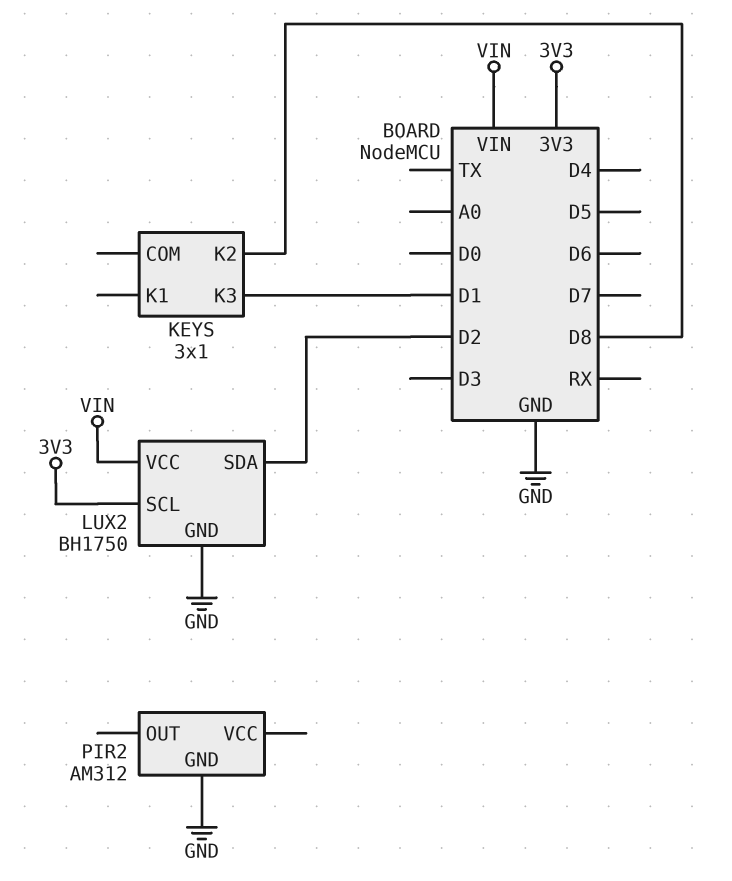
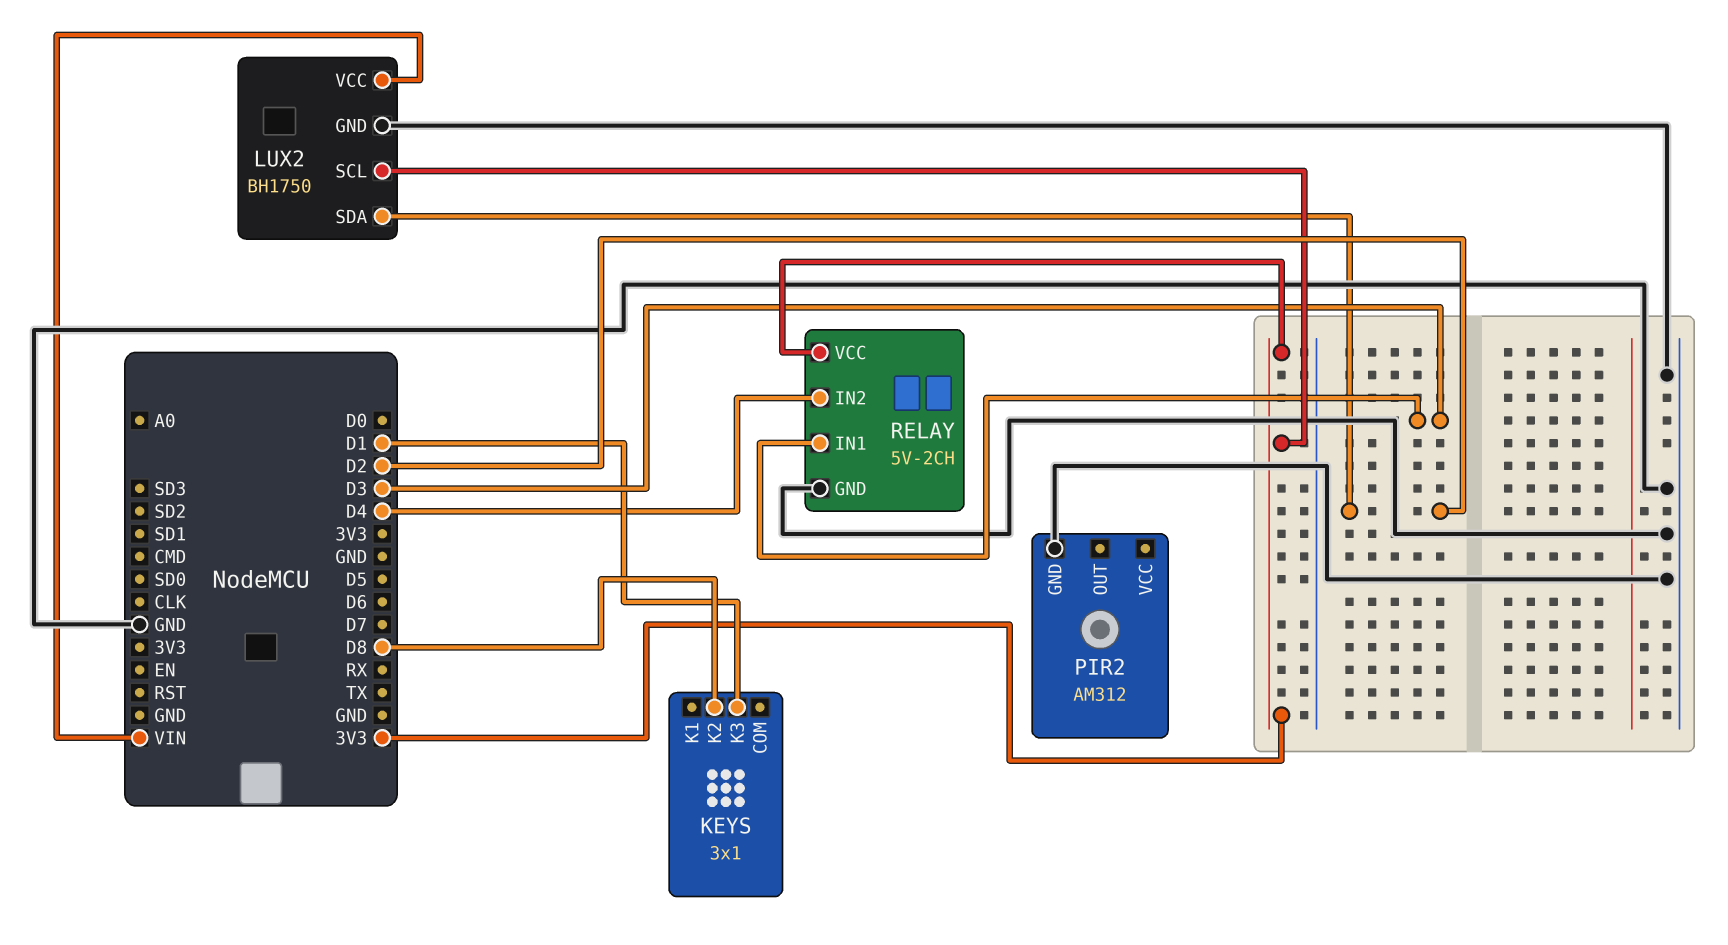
RELAY: none -> 5V-2CH
RELAY pin GND: none -> GND
RELAY pin IN1: none -> D3
RELAY pin IN2: none -> D4
RELAY pin VCC: none -> 3V3

